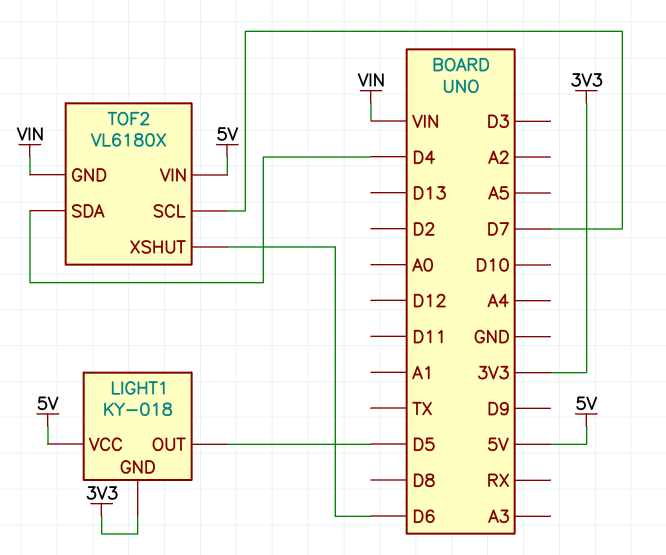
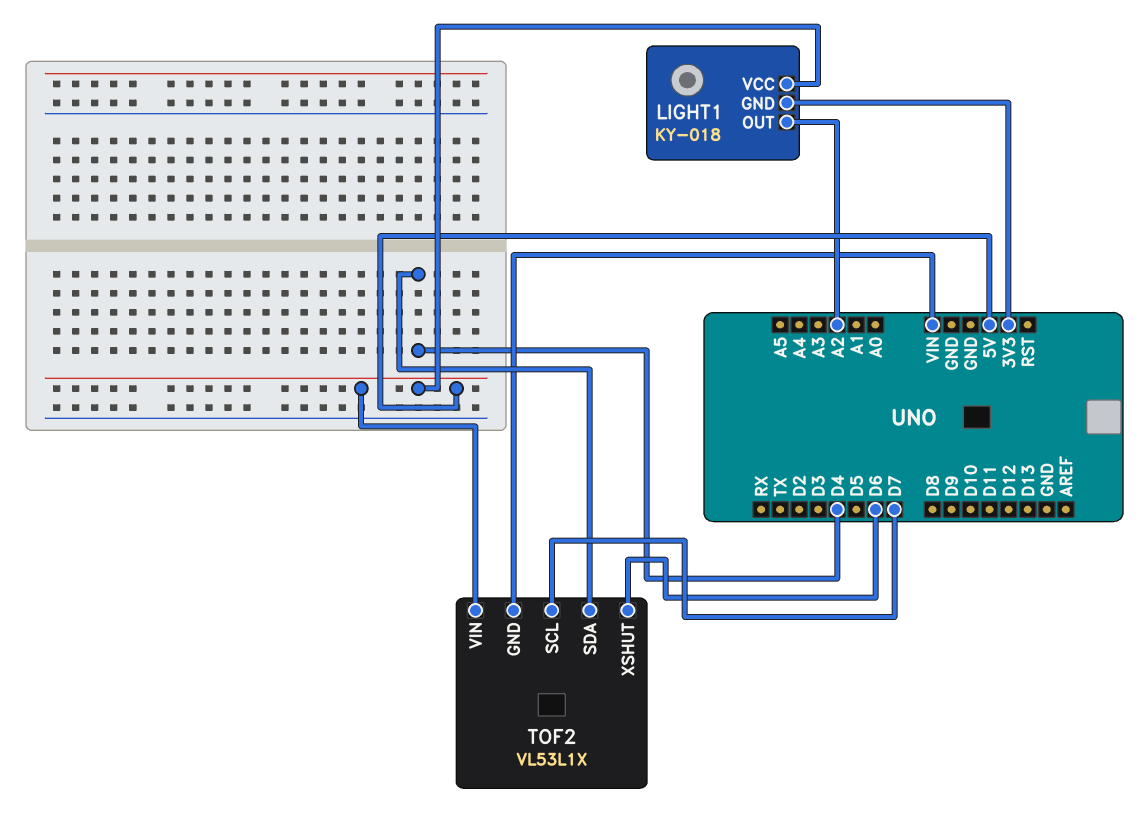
LIGHT1 pin OUT: D5 -> A2
TOF2: VL6180X -> VL53L1X

